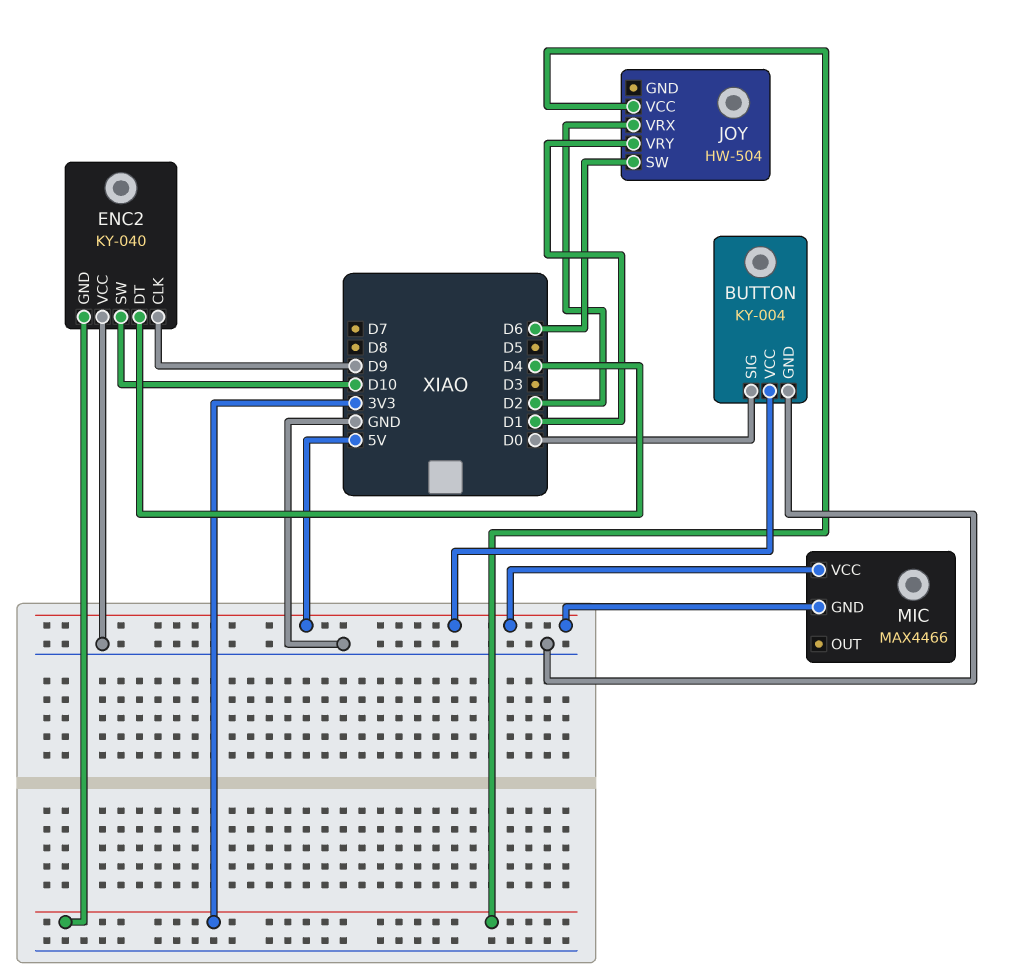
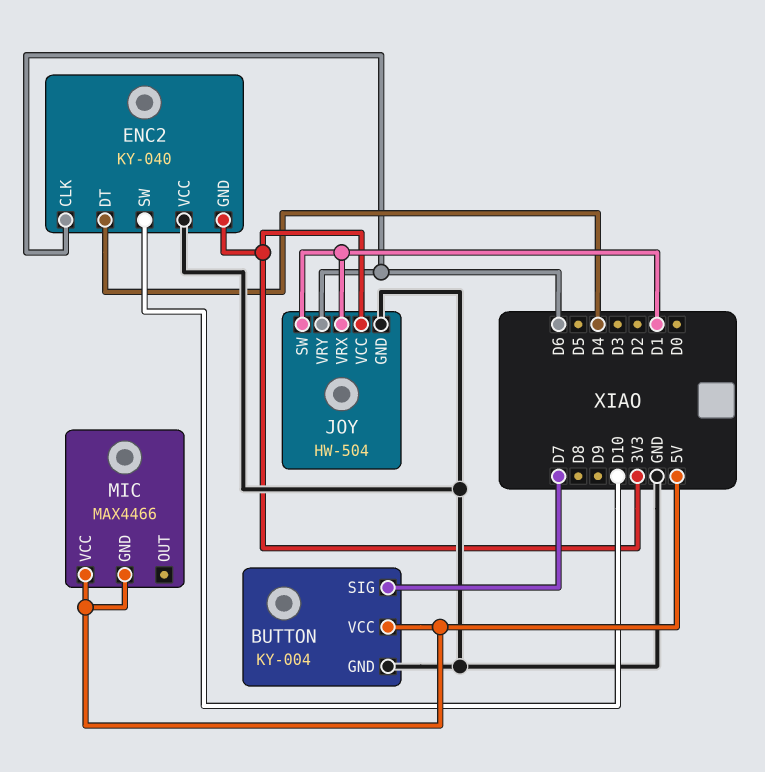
BUTTON pin SIG: D0 -> D7
ENC2 pin CLK: D9 -> D6
JOY pin GND: none -> GND
JOY pin SW: D6 -> D1
JOY pin VRX: D2 -> D1
JOY pin VRY: D1 -> D6

